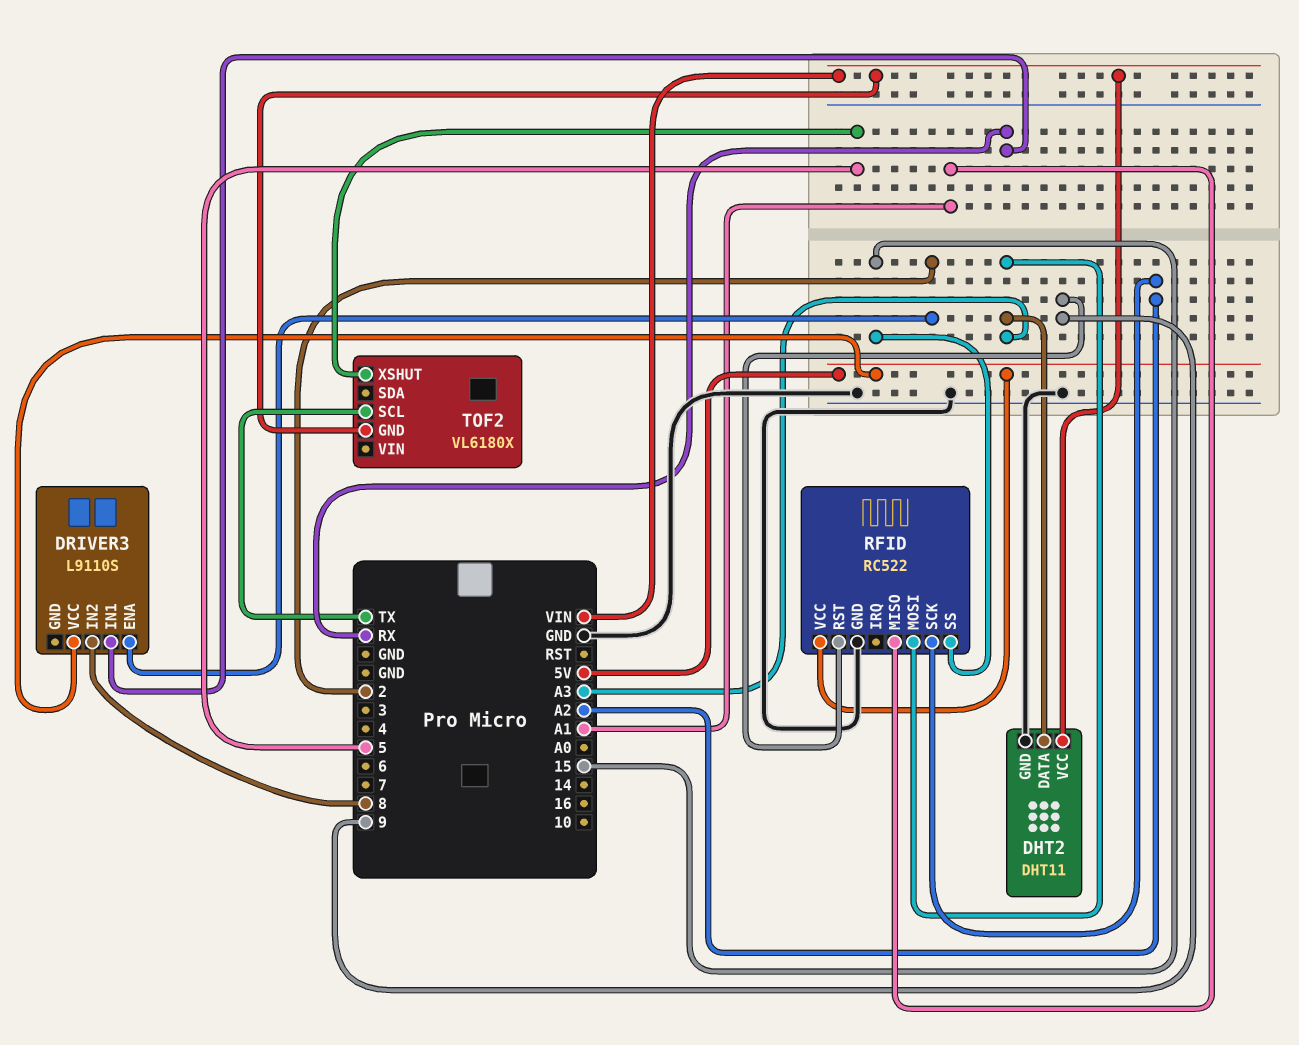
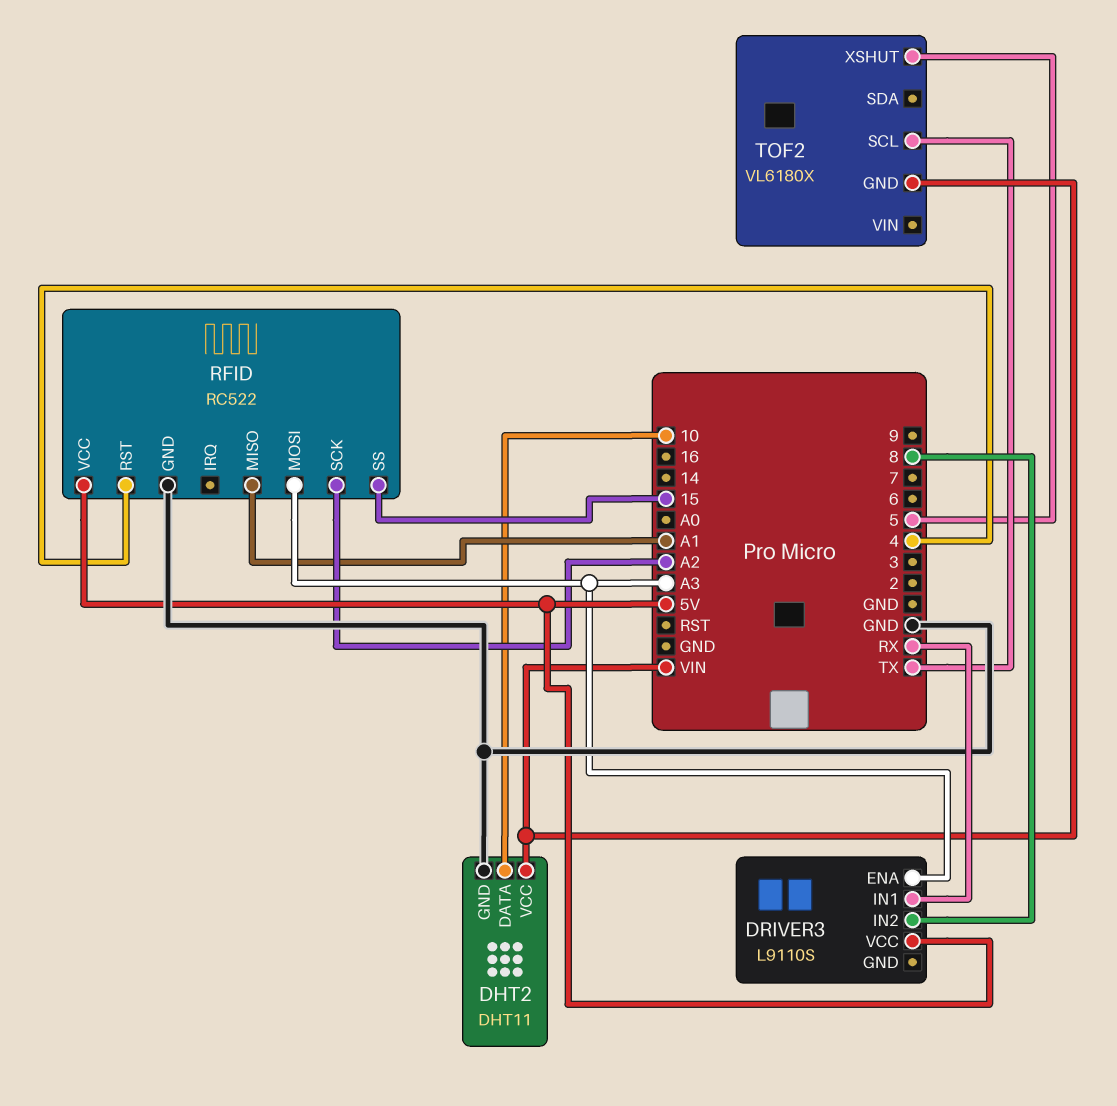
DHT2 pin DATA: A3 -> 10
DRIVER3 pin ENA: 2 -> A3
RFID pin RST: 9 -> 4

